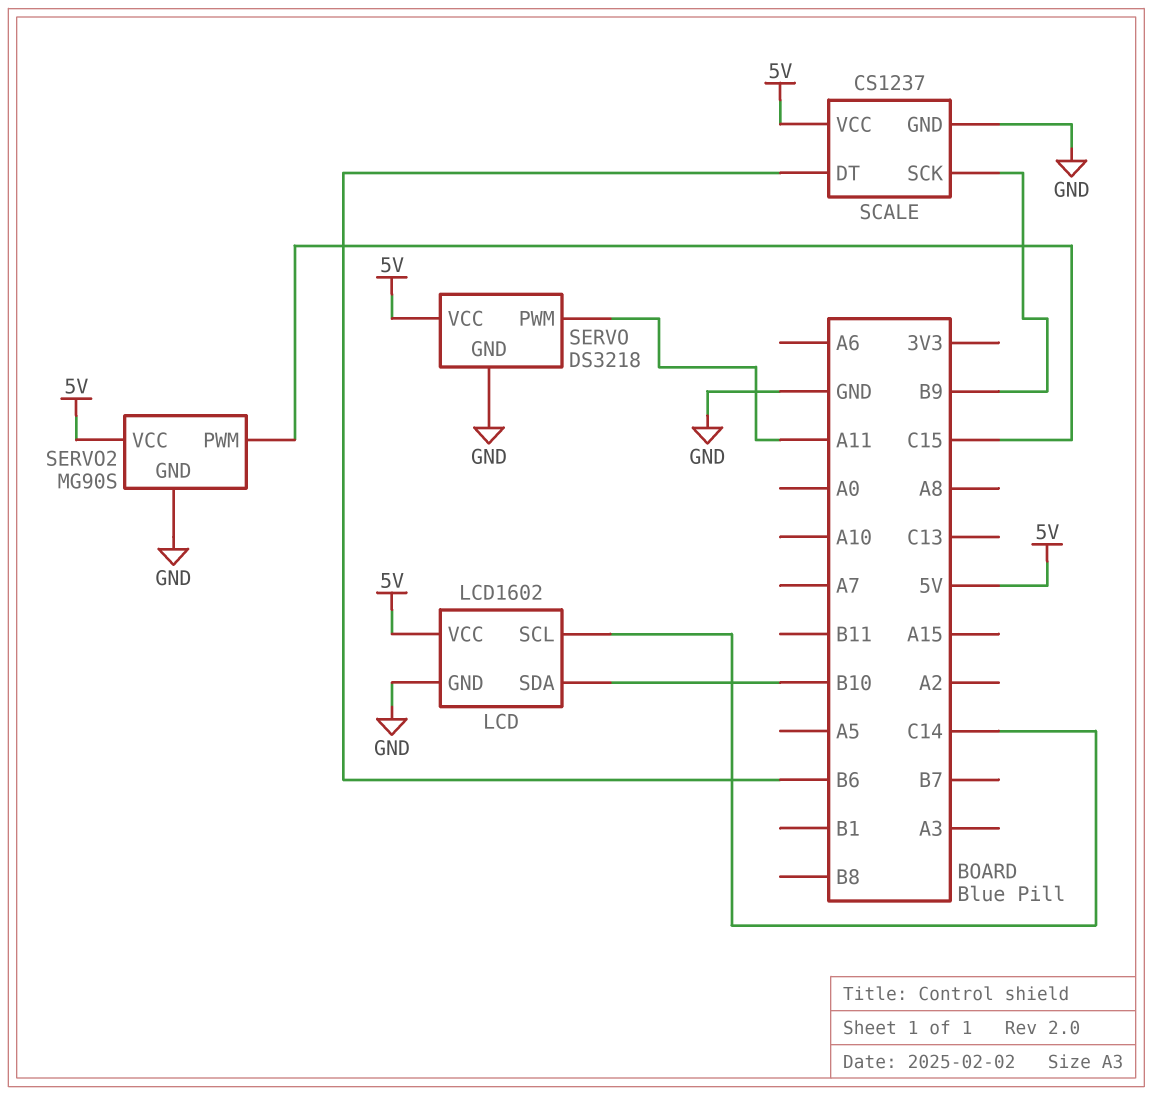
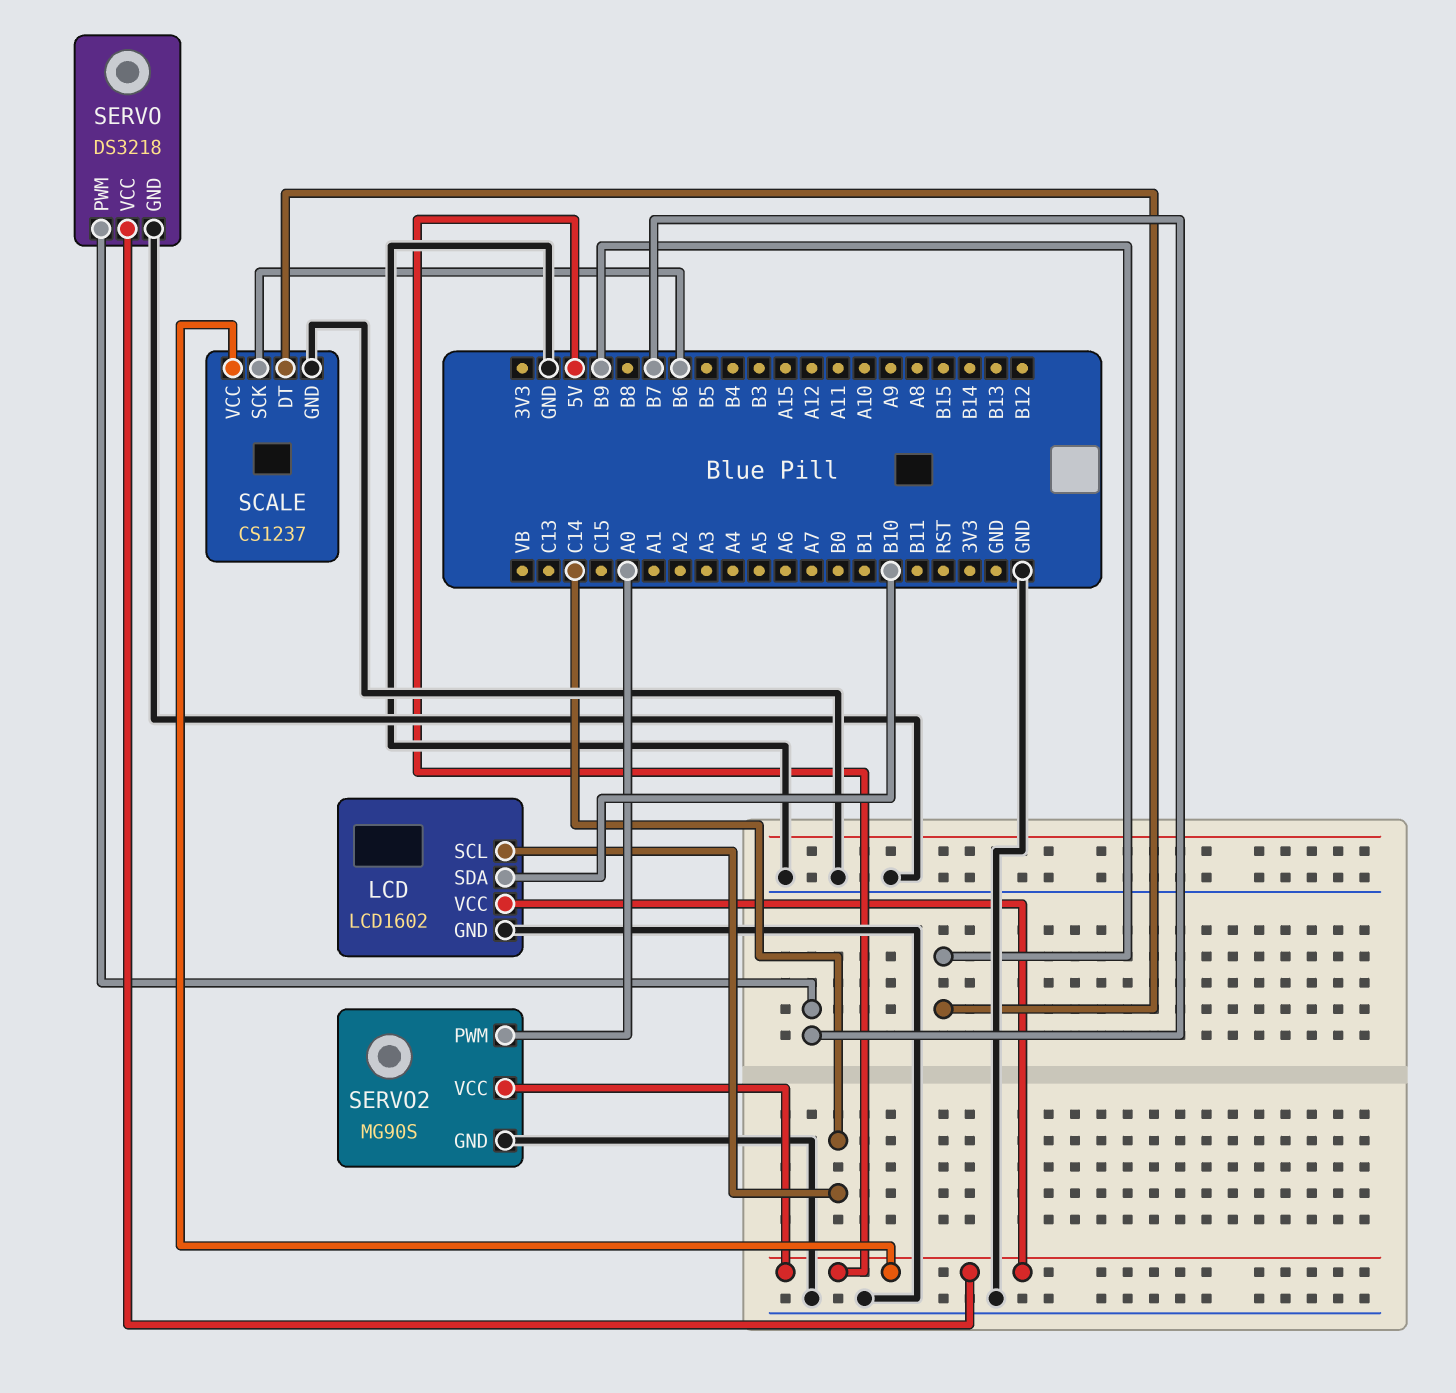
SCALE pin DT: B6 -> B9
SCALE pin SCK: B9 -> B6
SERVO pin PWM: A11 -> B7
SERVO2 pin PWM: C15 -> A0

